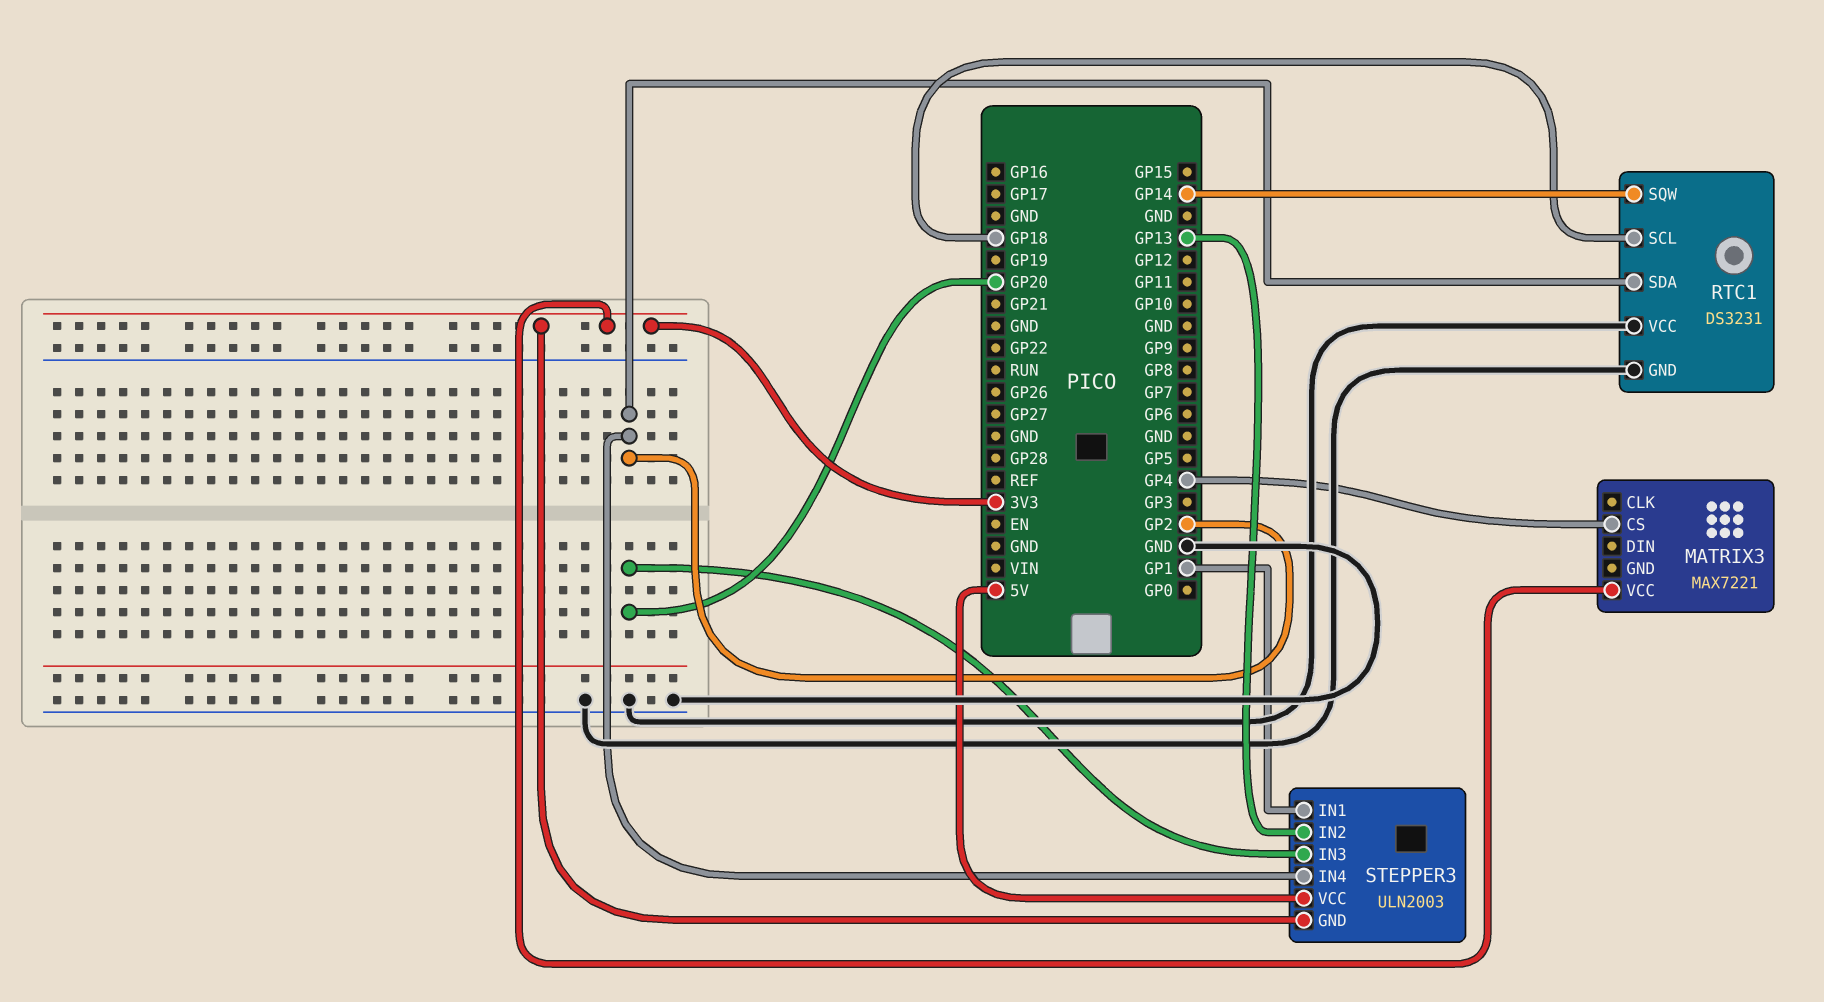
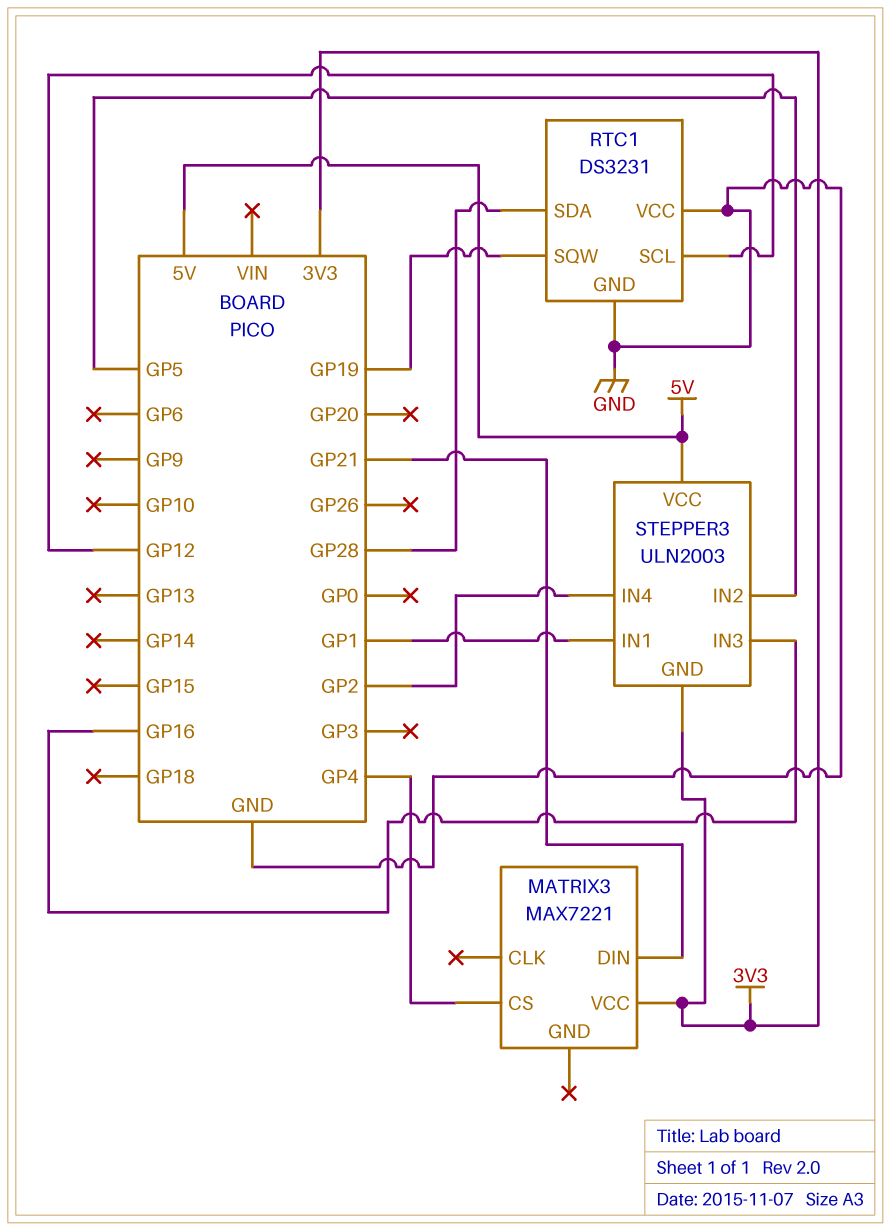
MATRIX3 pin DIN: none -> GP21
RTC1 pin SCL: GP18 -> GP12
RTC1 pin SDA: GP2 -> GP28
RTC1 pin SQW: GP14 -> GP19
STEPPER3 pin IN2: GP13 -> GP5
STEPPER3 pin IN3: GP20 -> GP16

